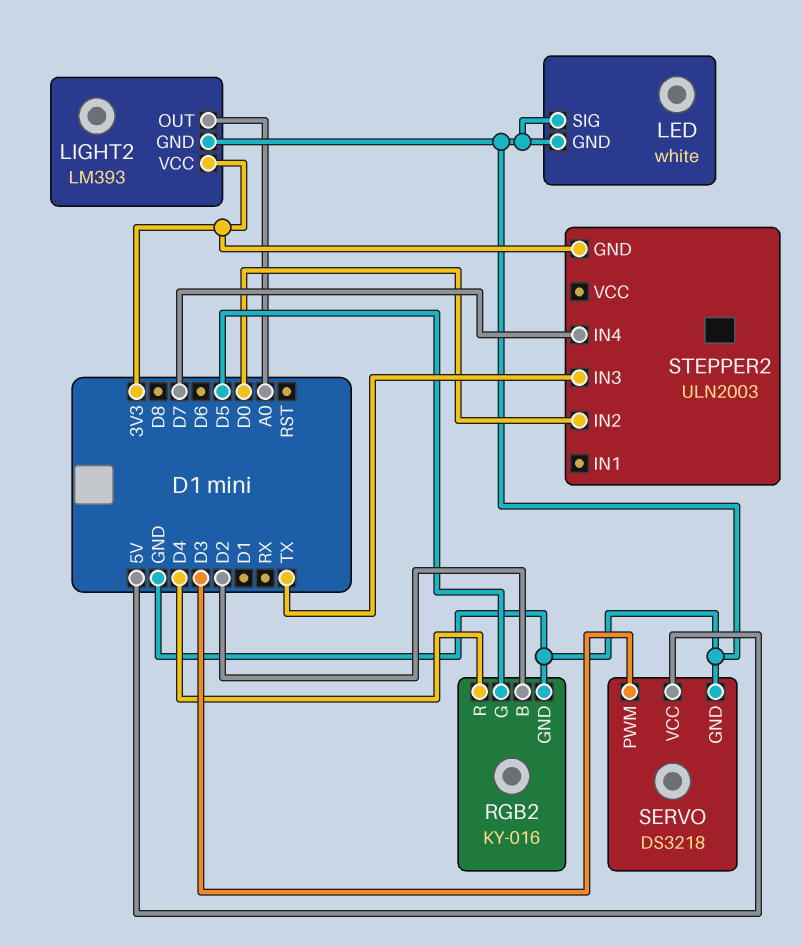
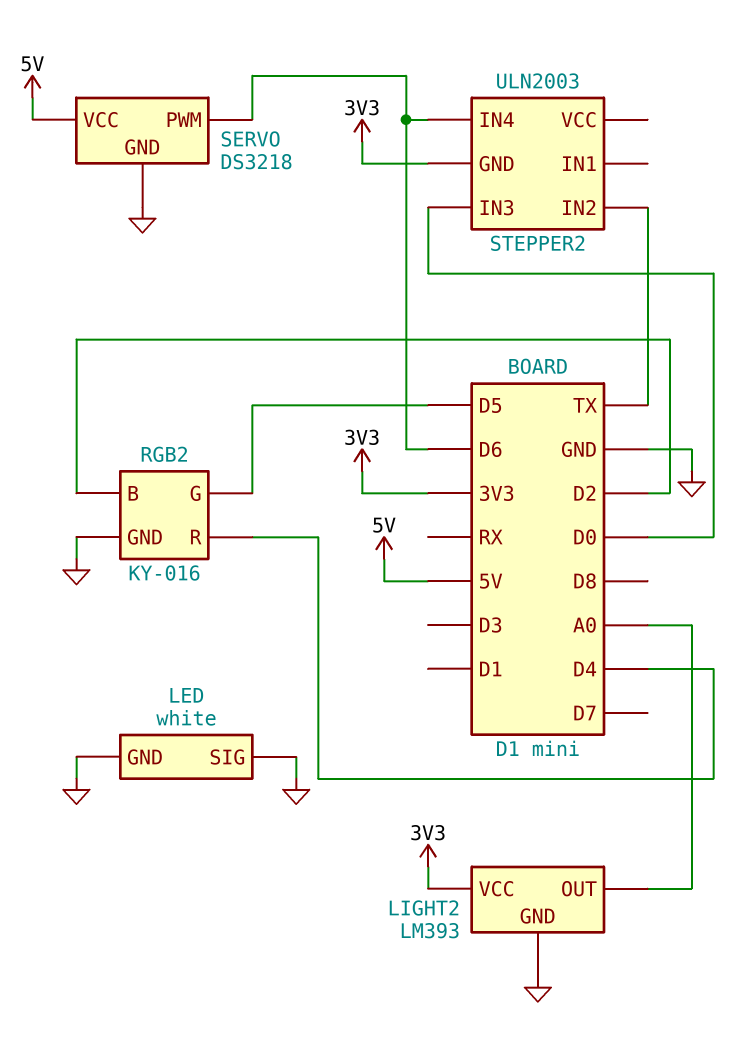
SERVO pin PWM: D3 -> D6
STEPPER2 pin IN2: D0 -> TX
STEPPER2 pin IN3: TX -> D0
STEPPER2 pin IN4: D7 -> D6

